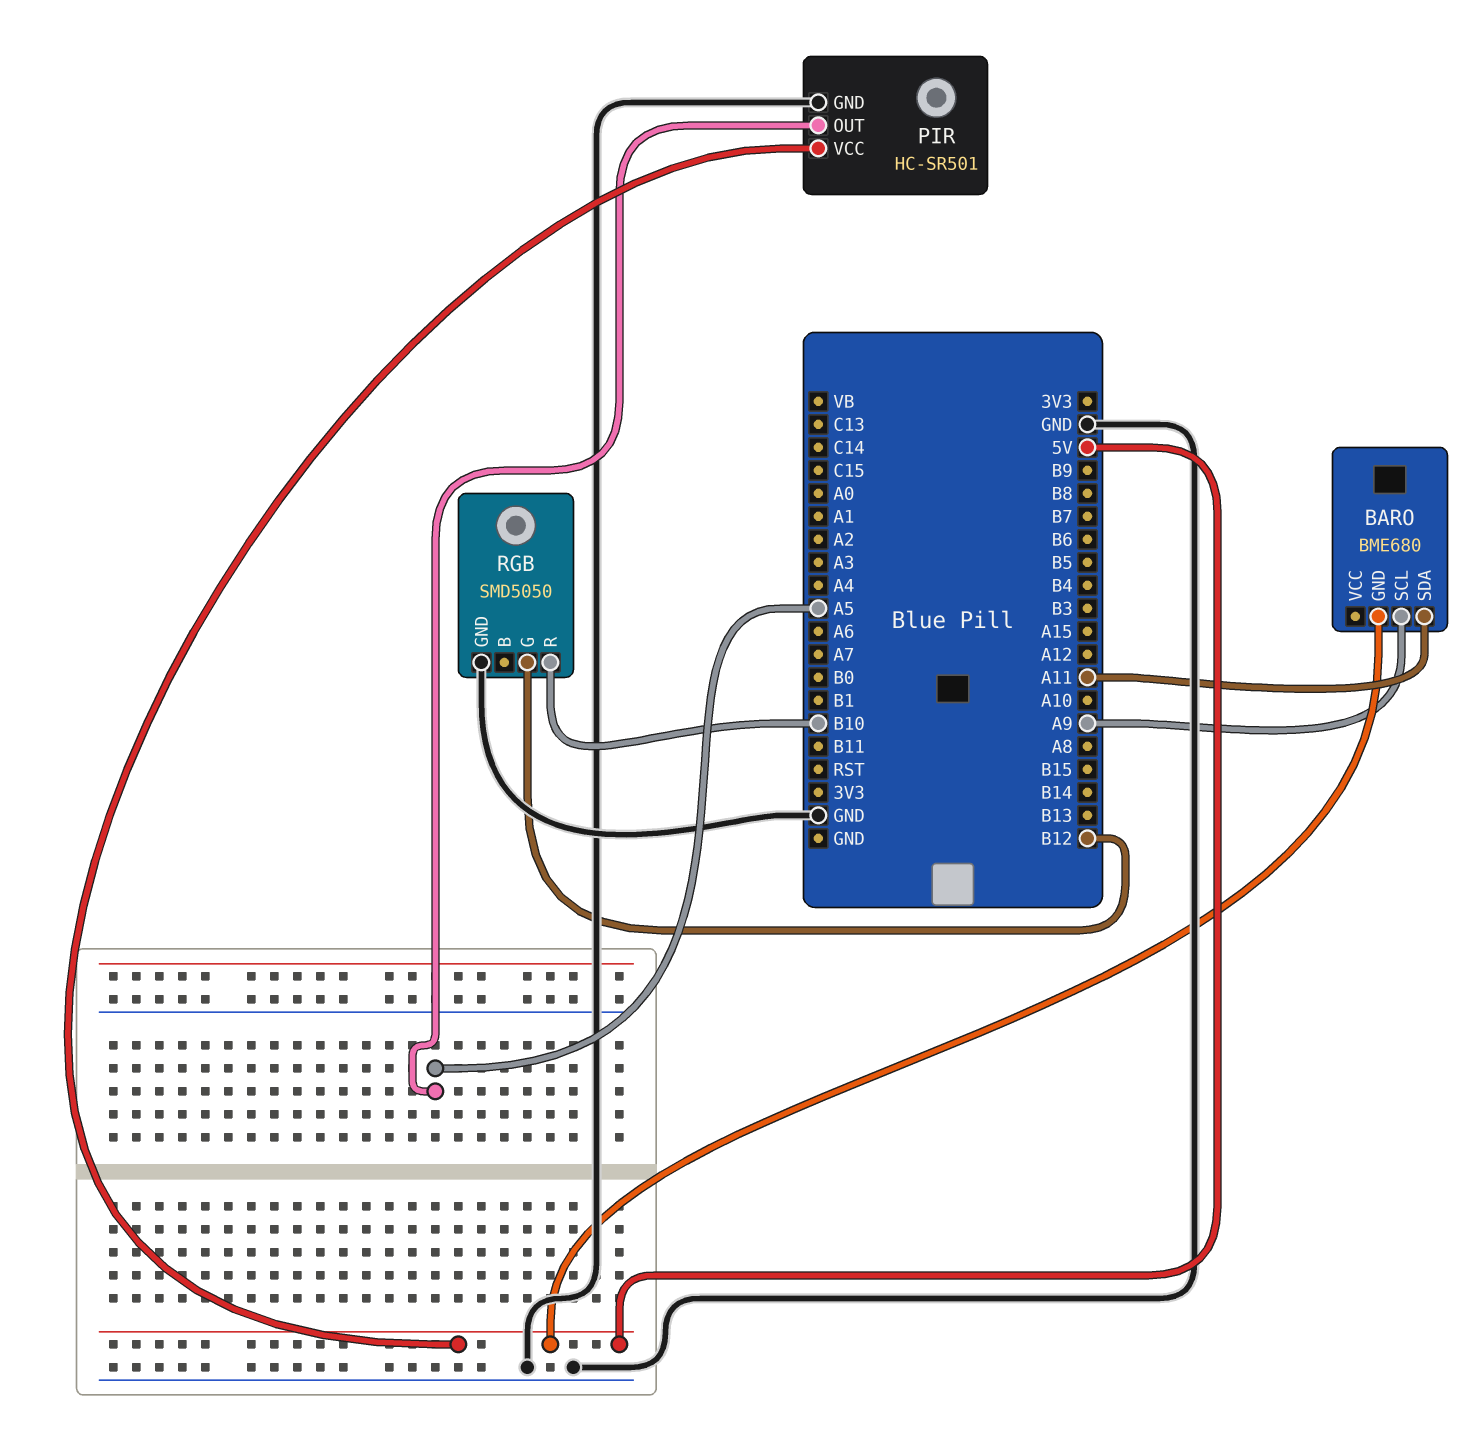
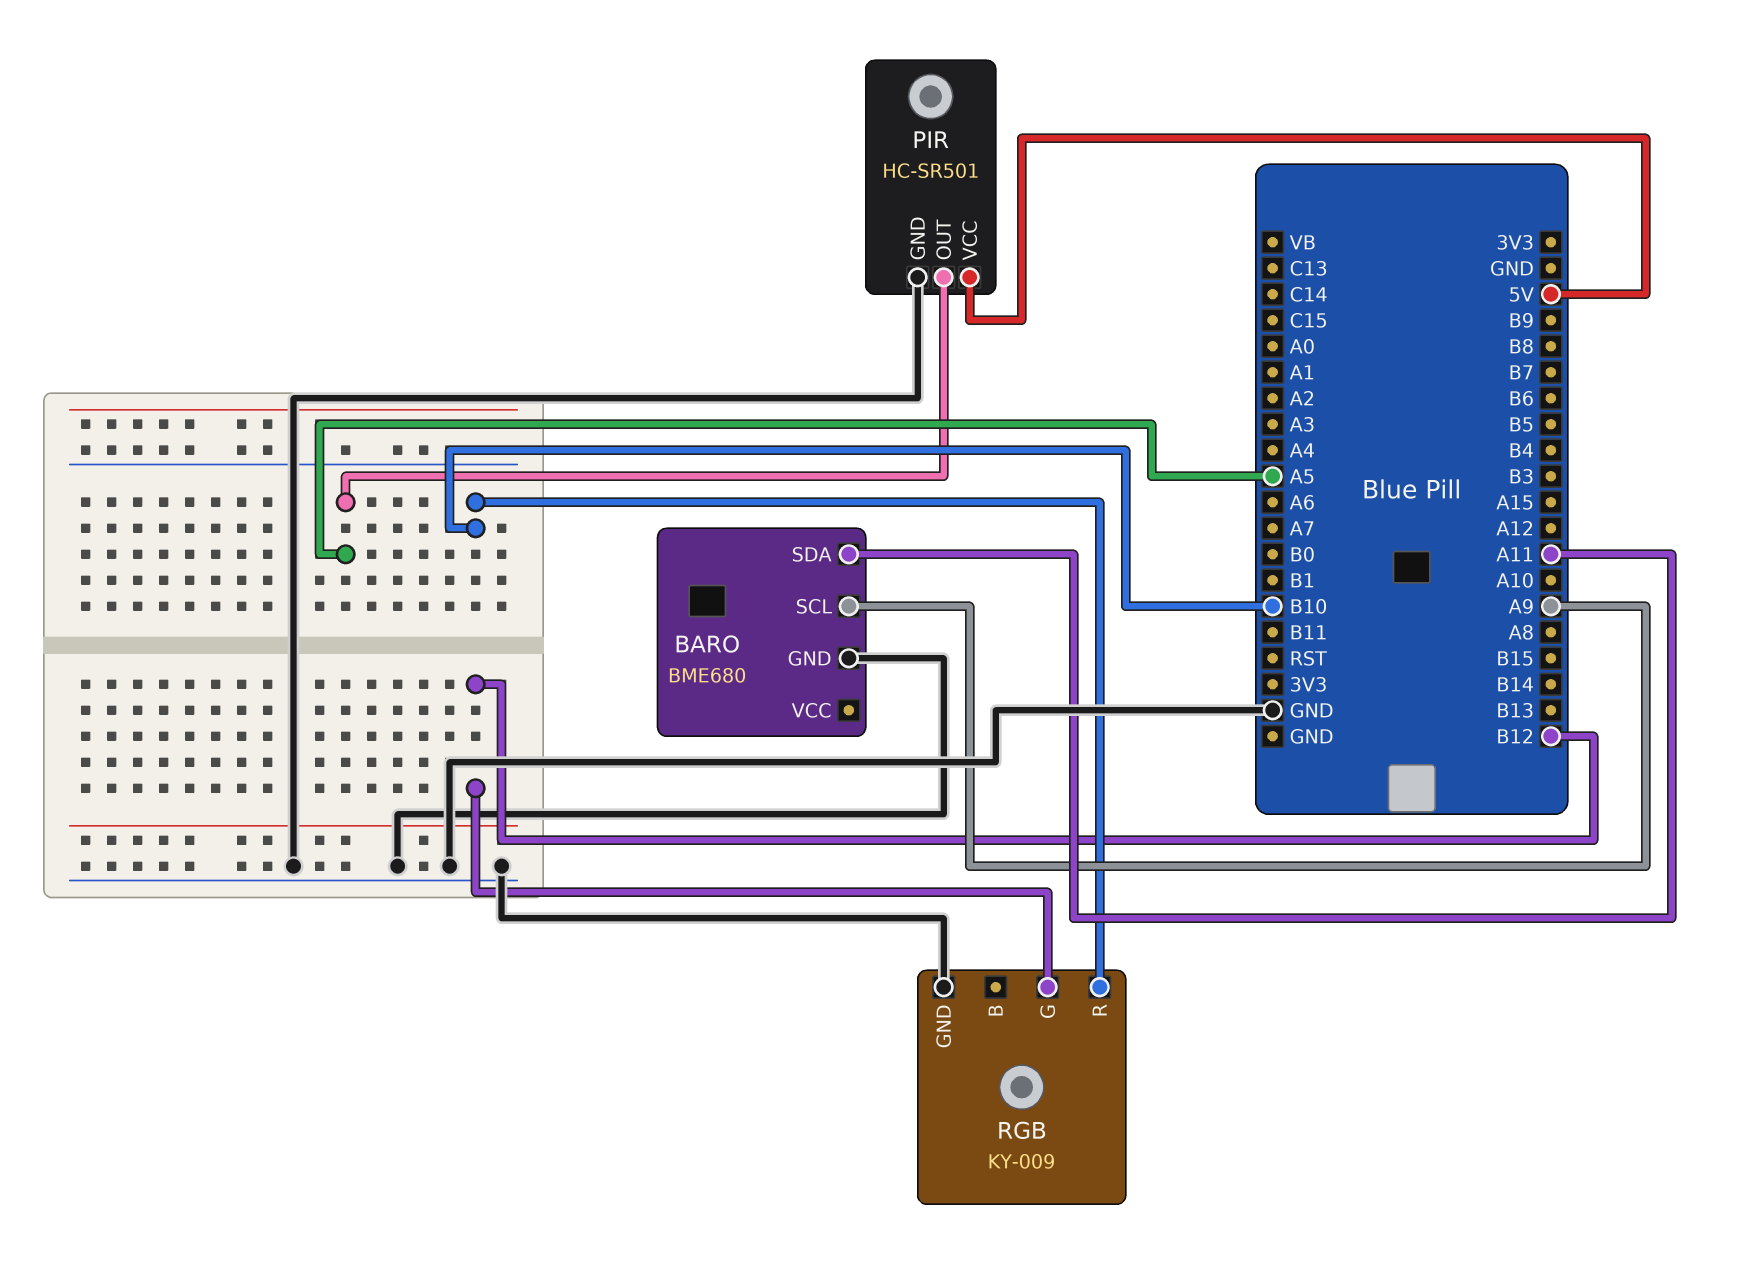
BARO pin GND: 5V -> GND
RGB: SMD5050 -> KY-009

